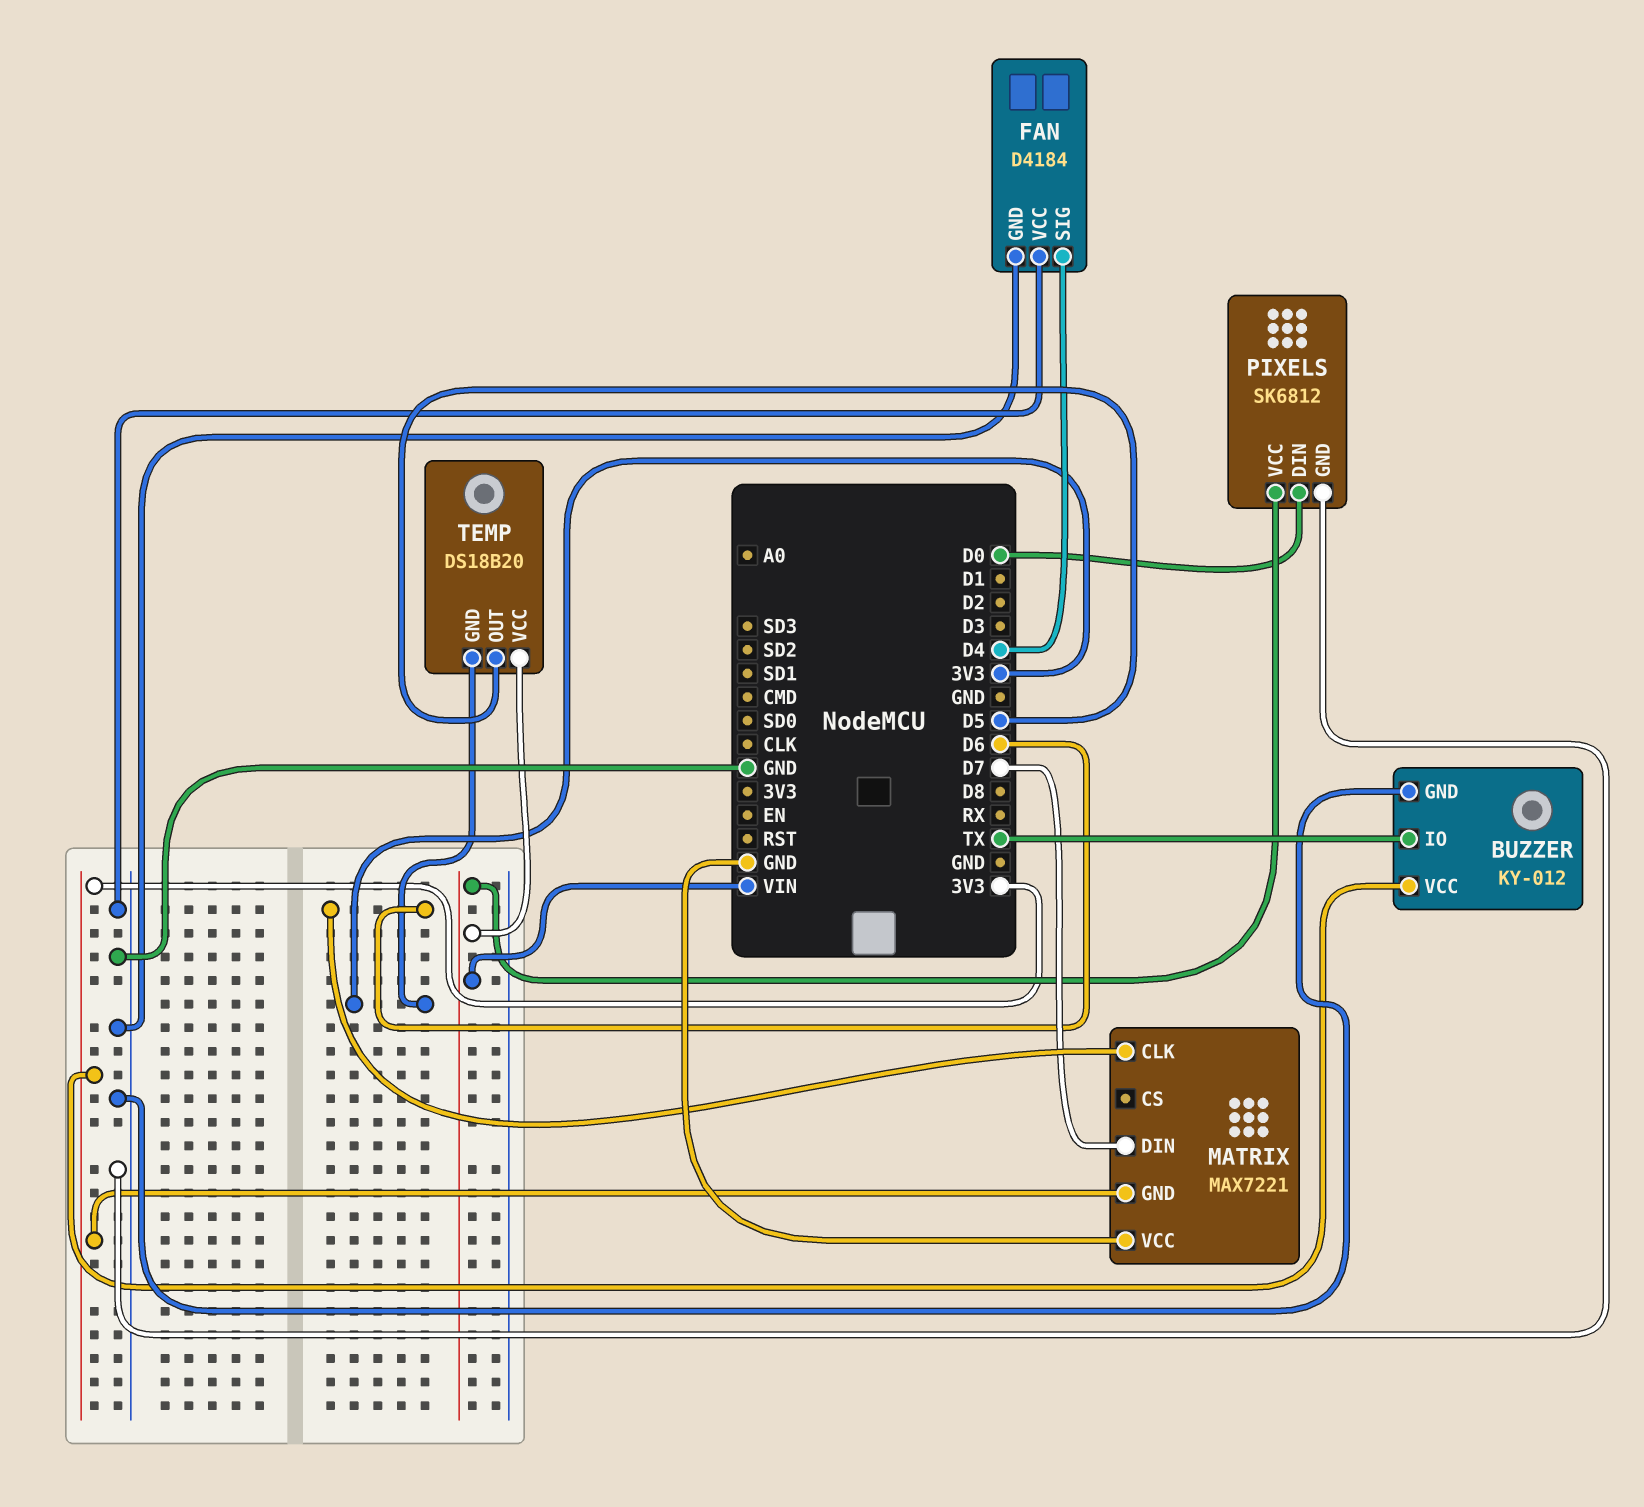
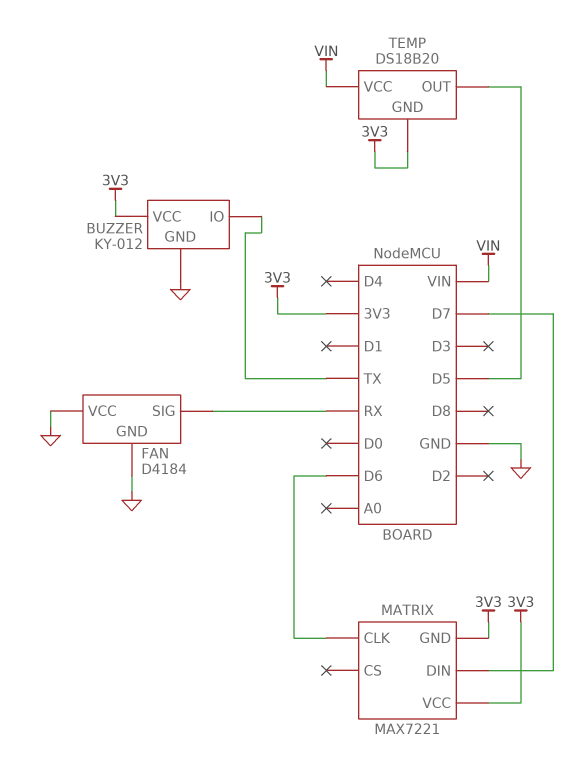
FAN pin SIG: D4 -> RX
MATRIX pin VCC: GND -> 3V3
PIXELS: SK6812 -> none
PIXELS pin DIN: D0 -> none
PIXELS pin GND: GND -> none
PIXELS pin VCC: VIN -> none

